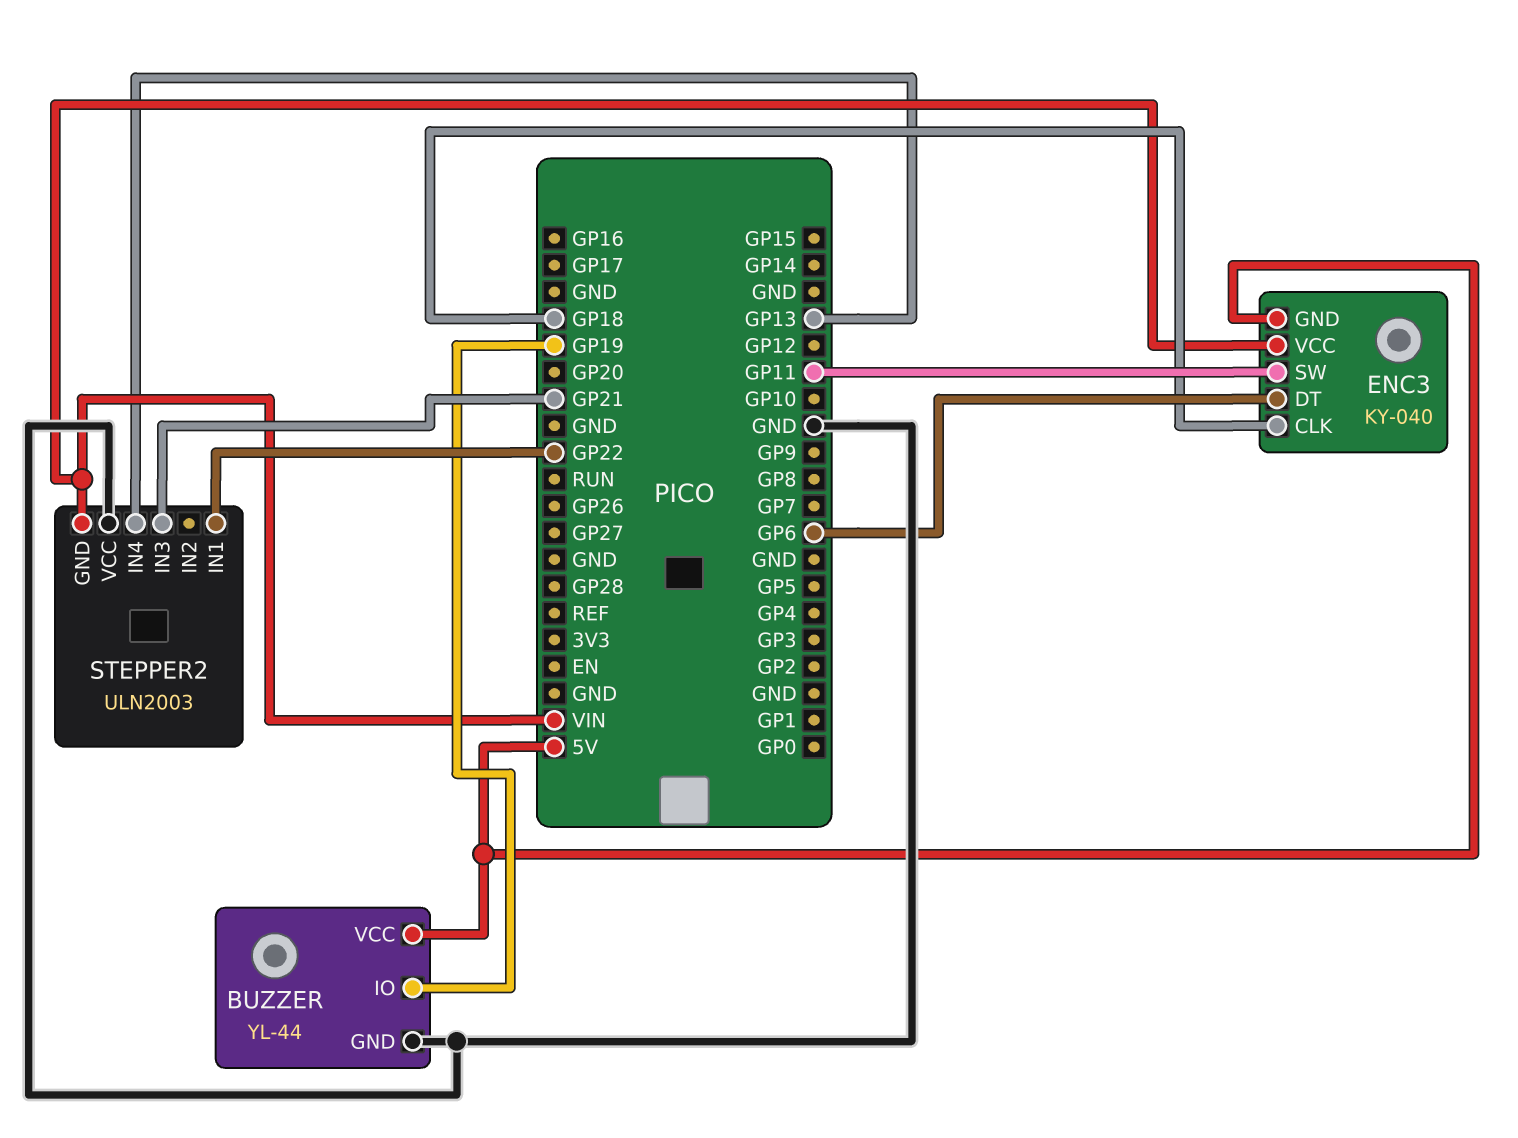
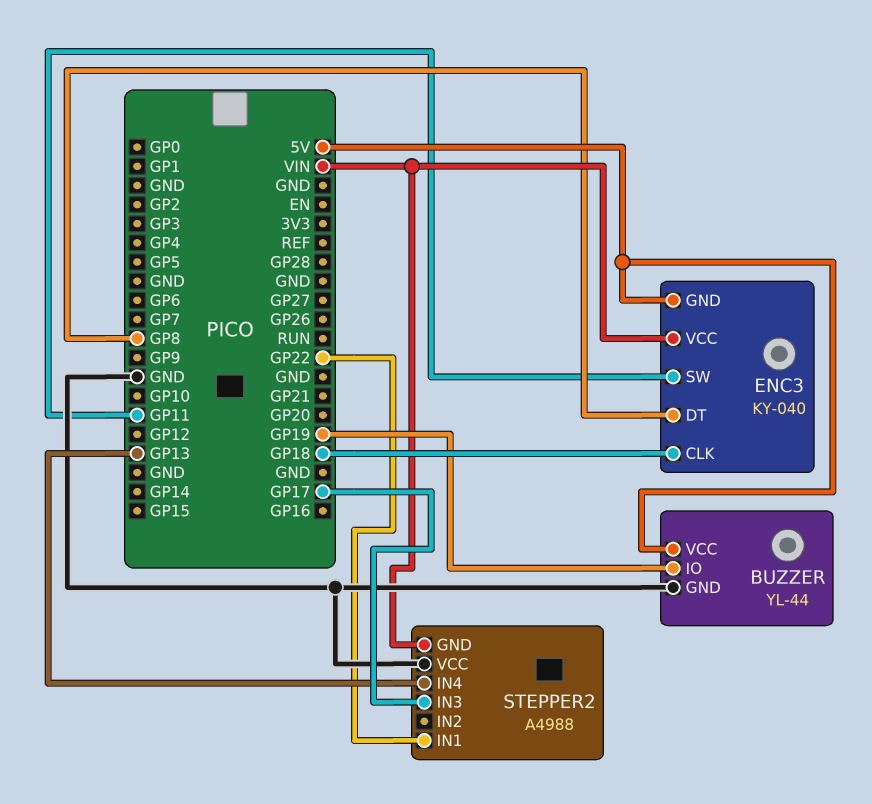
ENC3 pin DT: GP6 -> GP8
STEPPER2: ULN2003 -> A4988
STEPPER2 pin IN3: GP21 -> GP17

